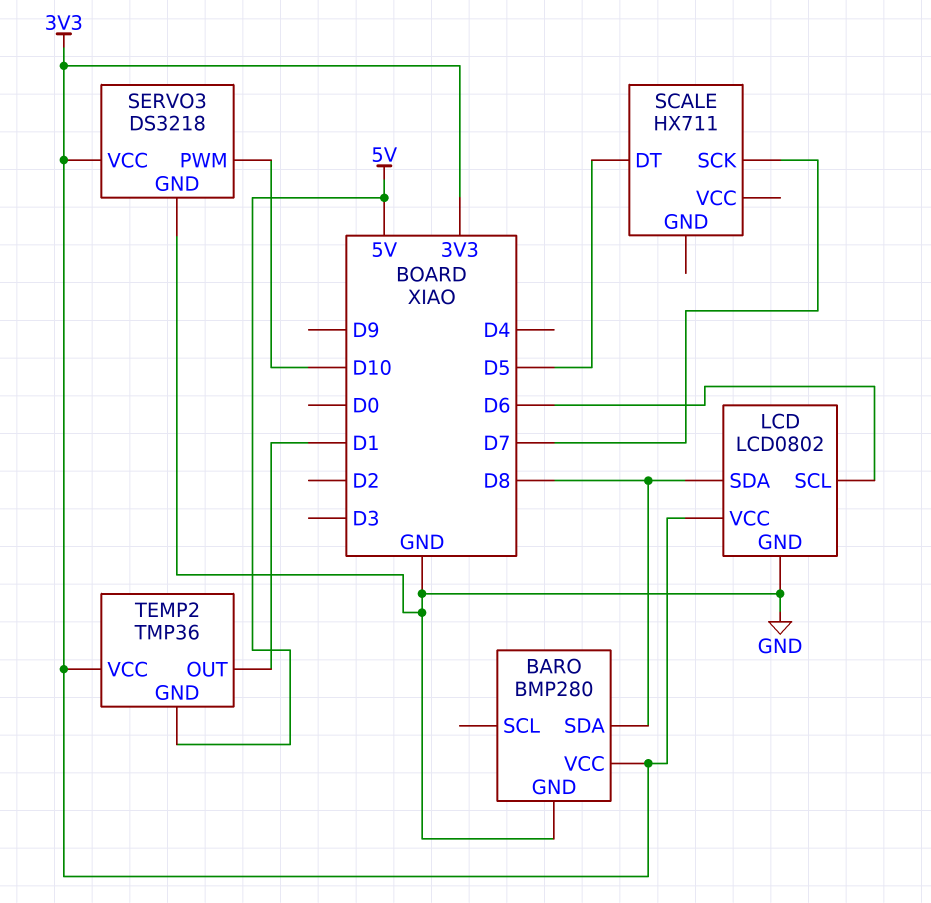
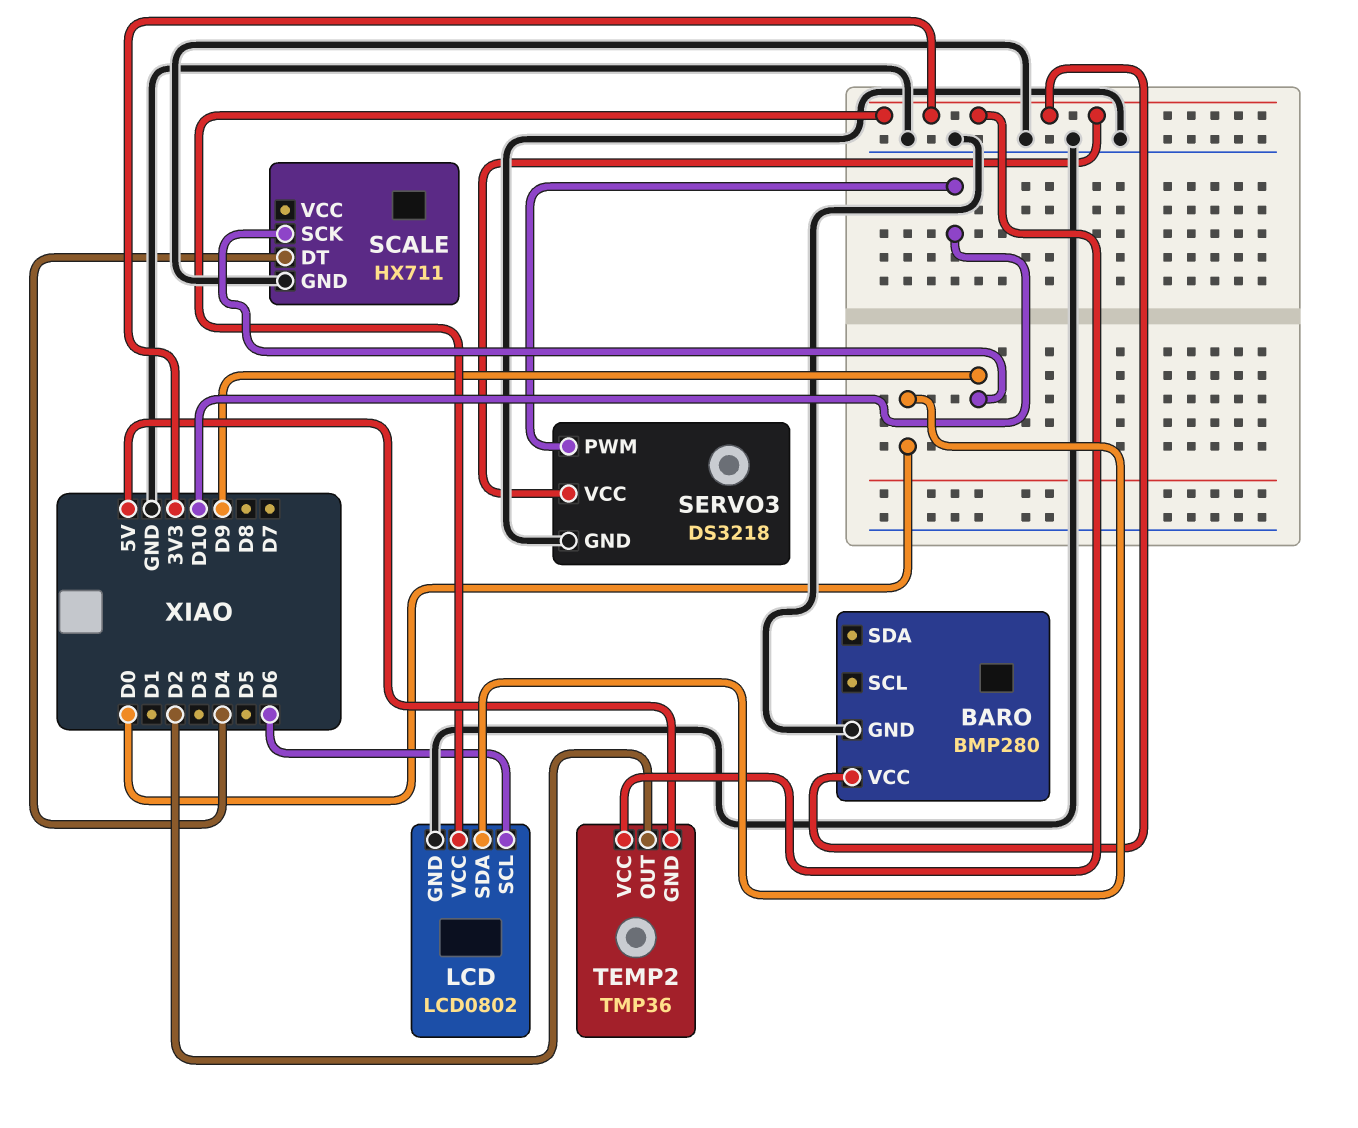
BARO pin SDA: D8 -> none
LCD pin SDA: D8 -> D0
SCALE pin DT: D5 -> D4
SCALE pin GND: none -> GND
SCALE pin SCK: D7 -> D9
TEMP2 pin OUT: D1 -> D2

